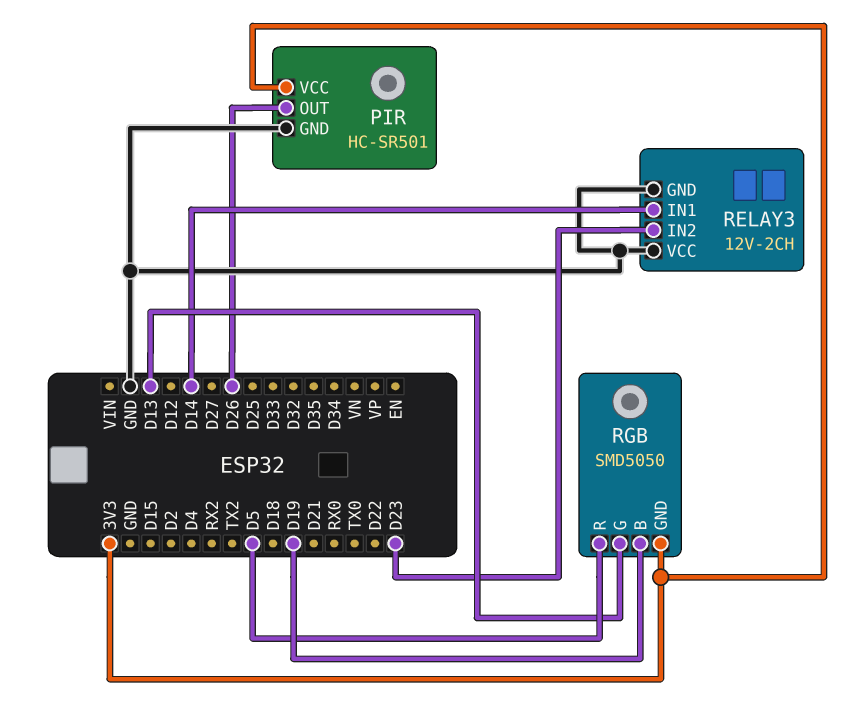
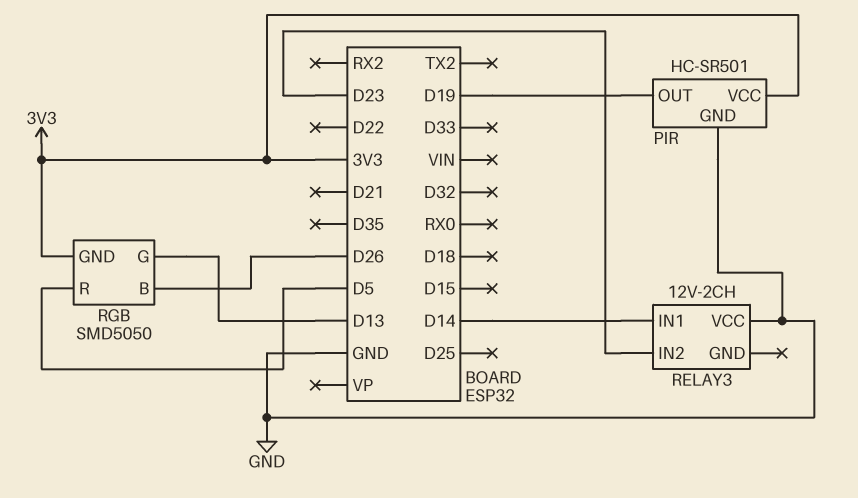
PIR pin OUT: D26 -> D19
RELAY3 pin GND: GND -> none
RGB pin B: D19 -> D26

